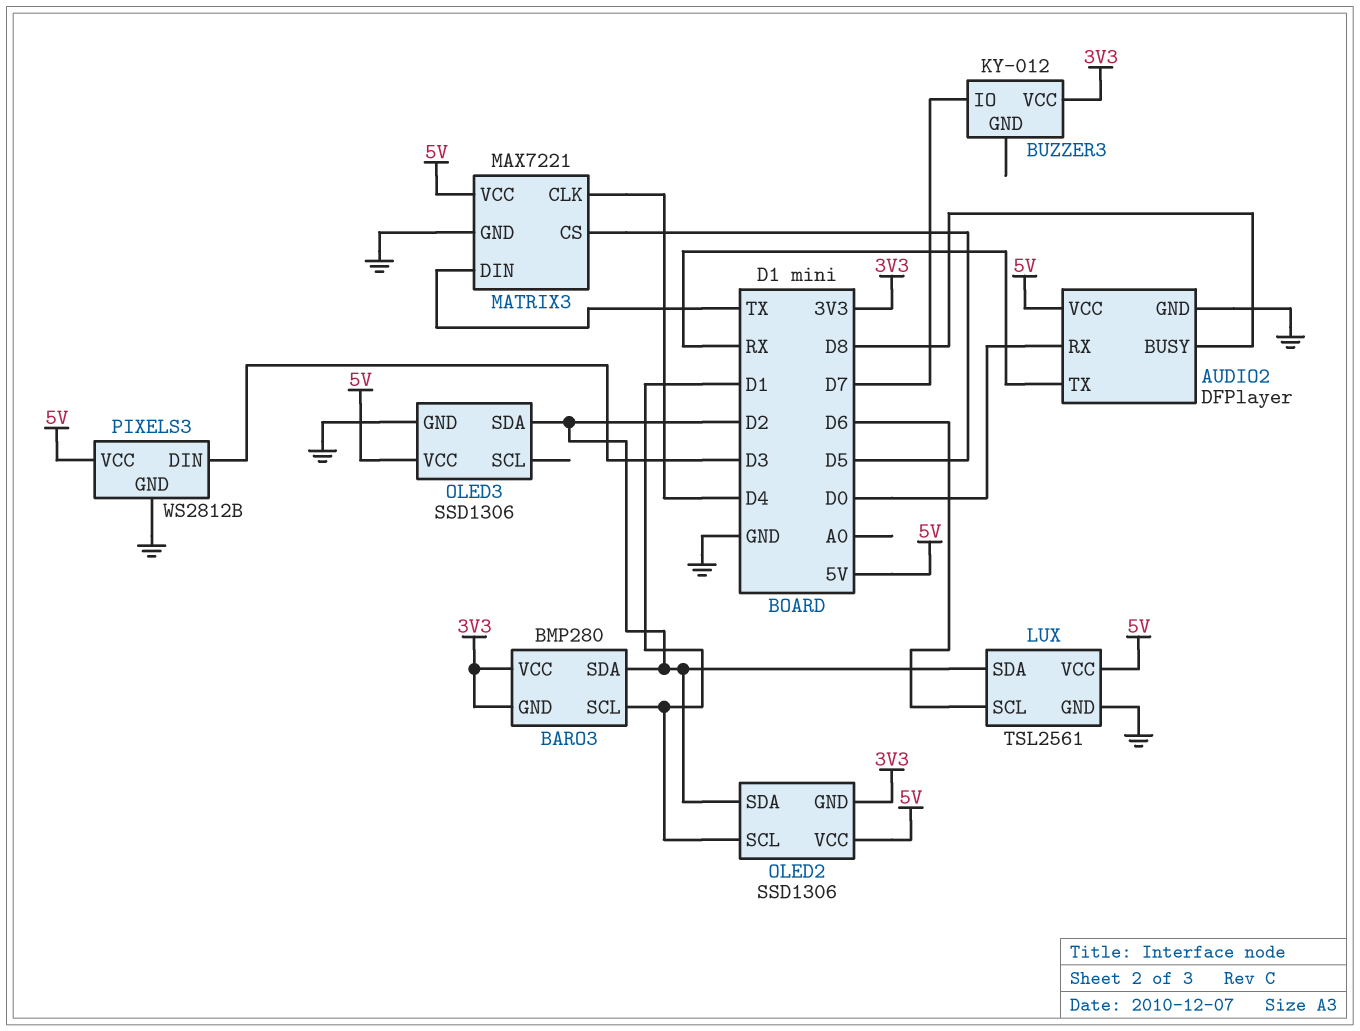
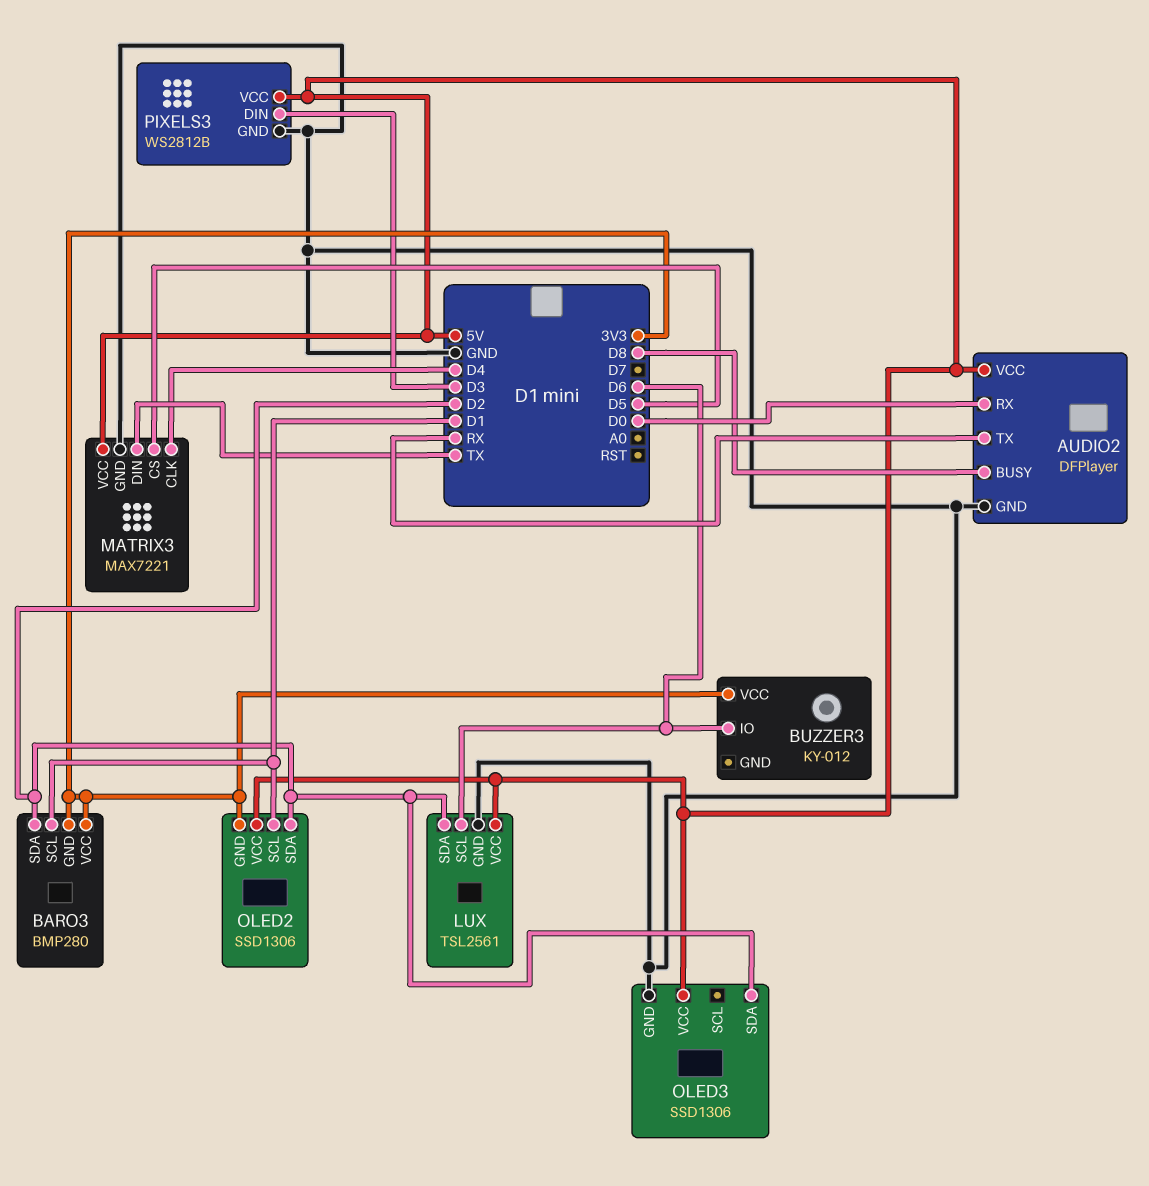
BUZZER3 pin IO: D7 -> D6

